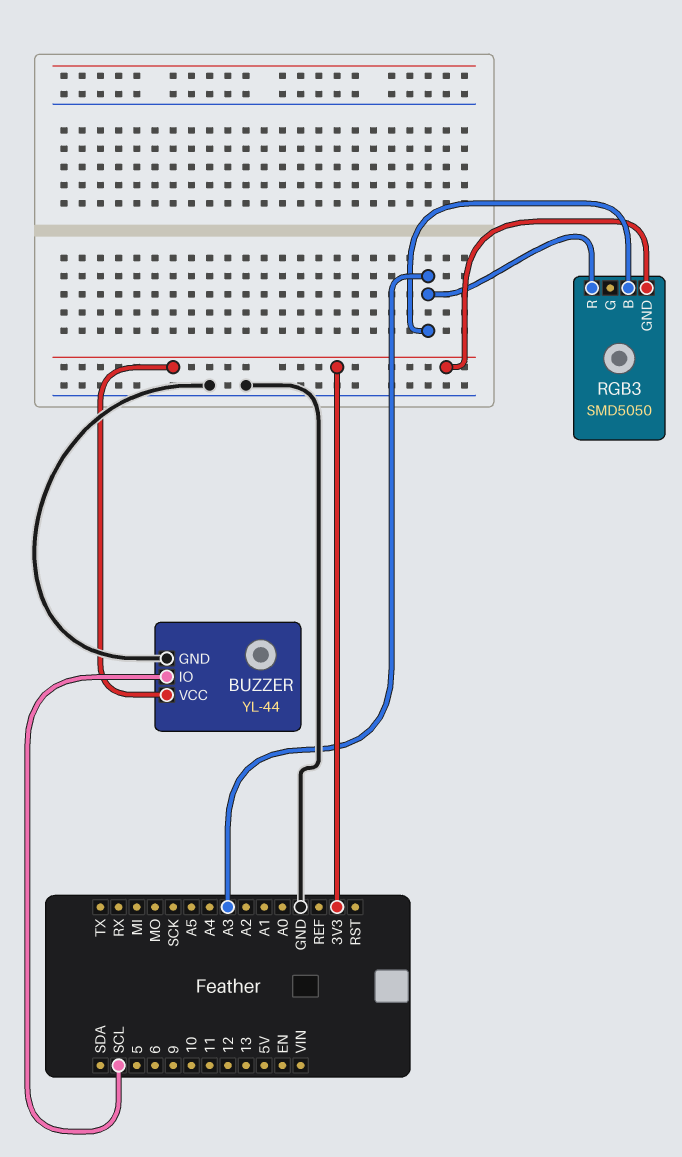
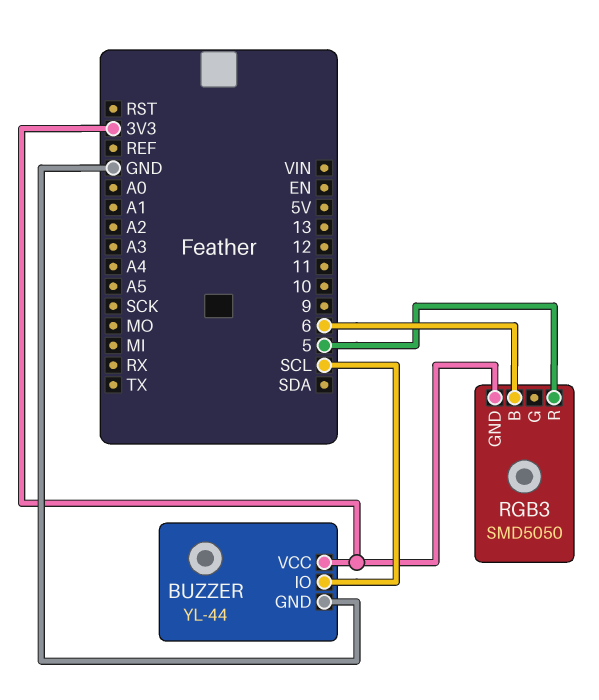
RGB3 pin B: A3 -> 6
RGB3 pin R: A3 -> 5

